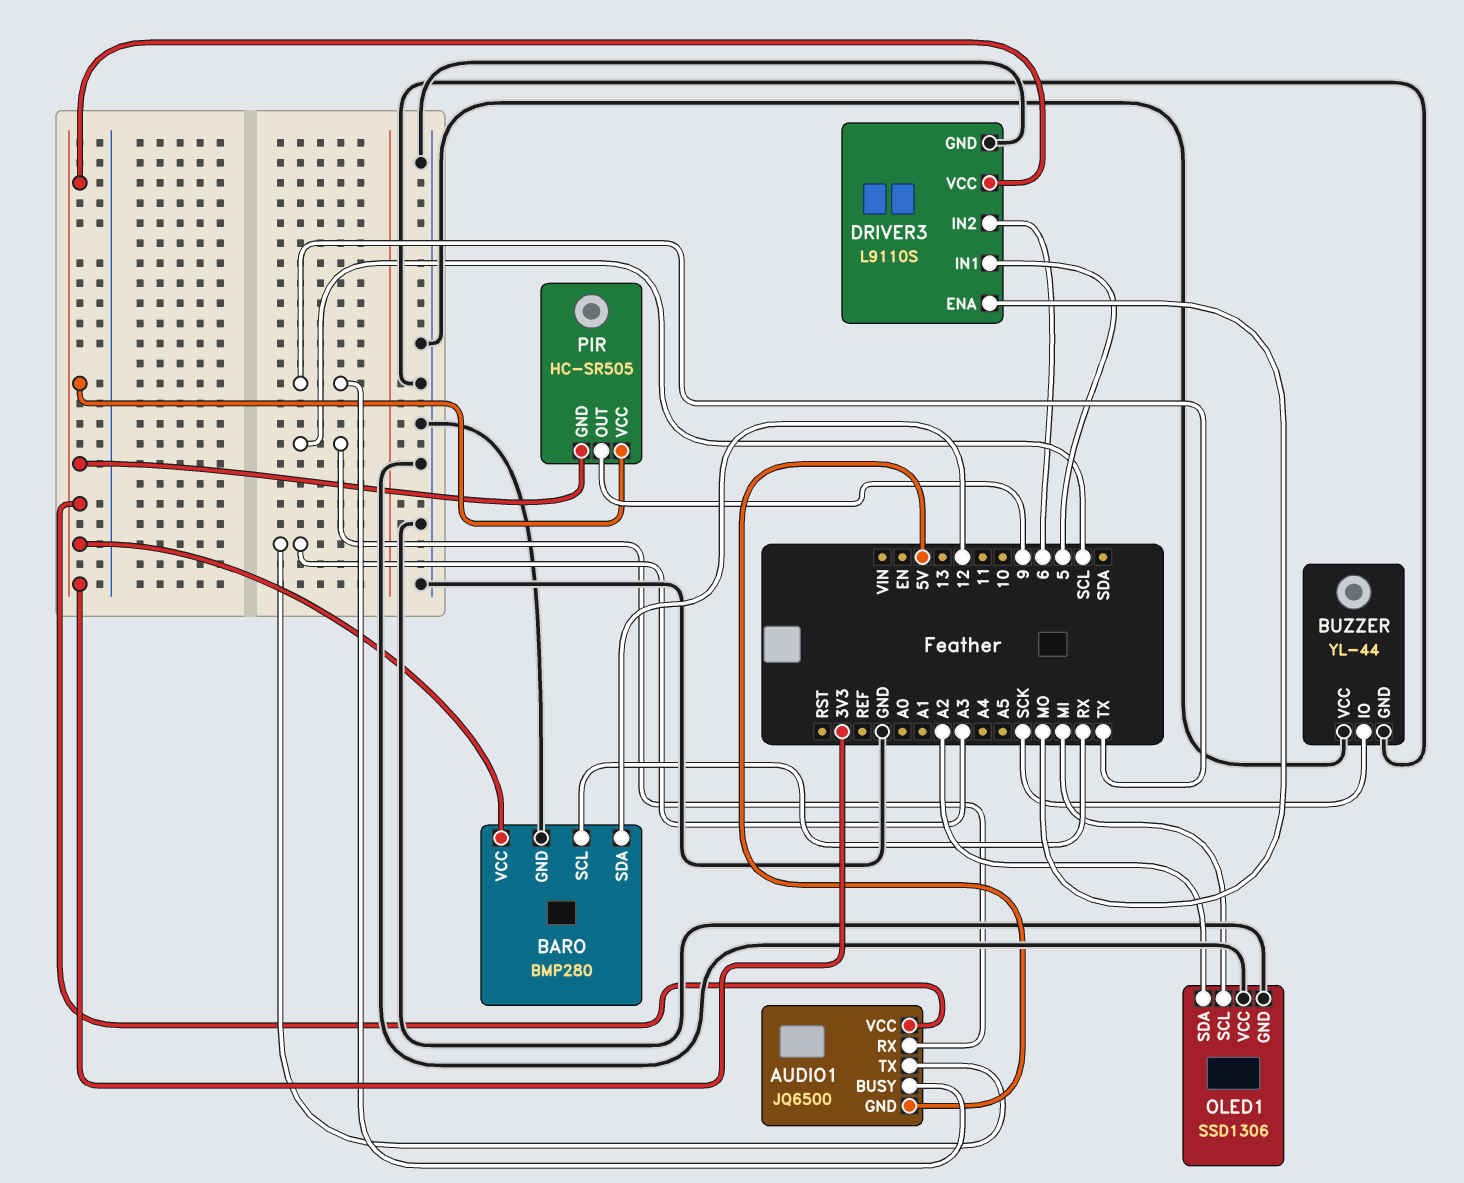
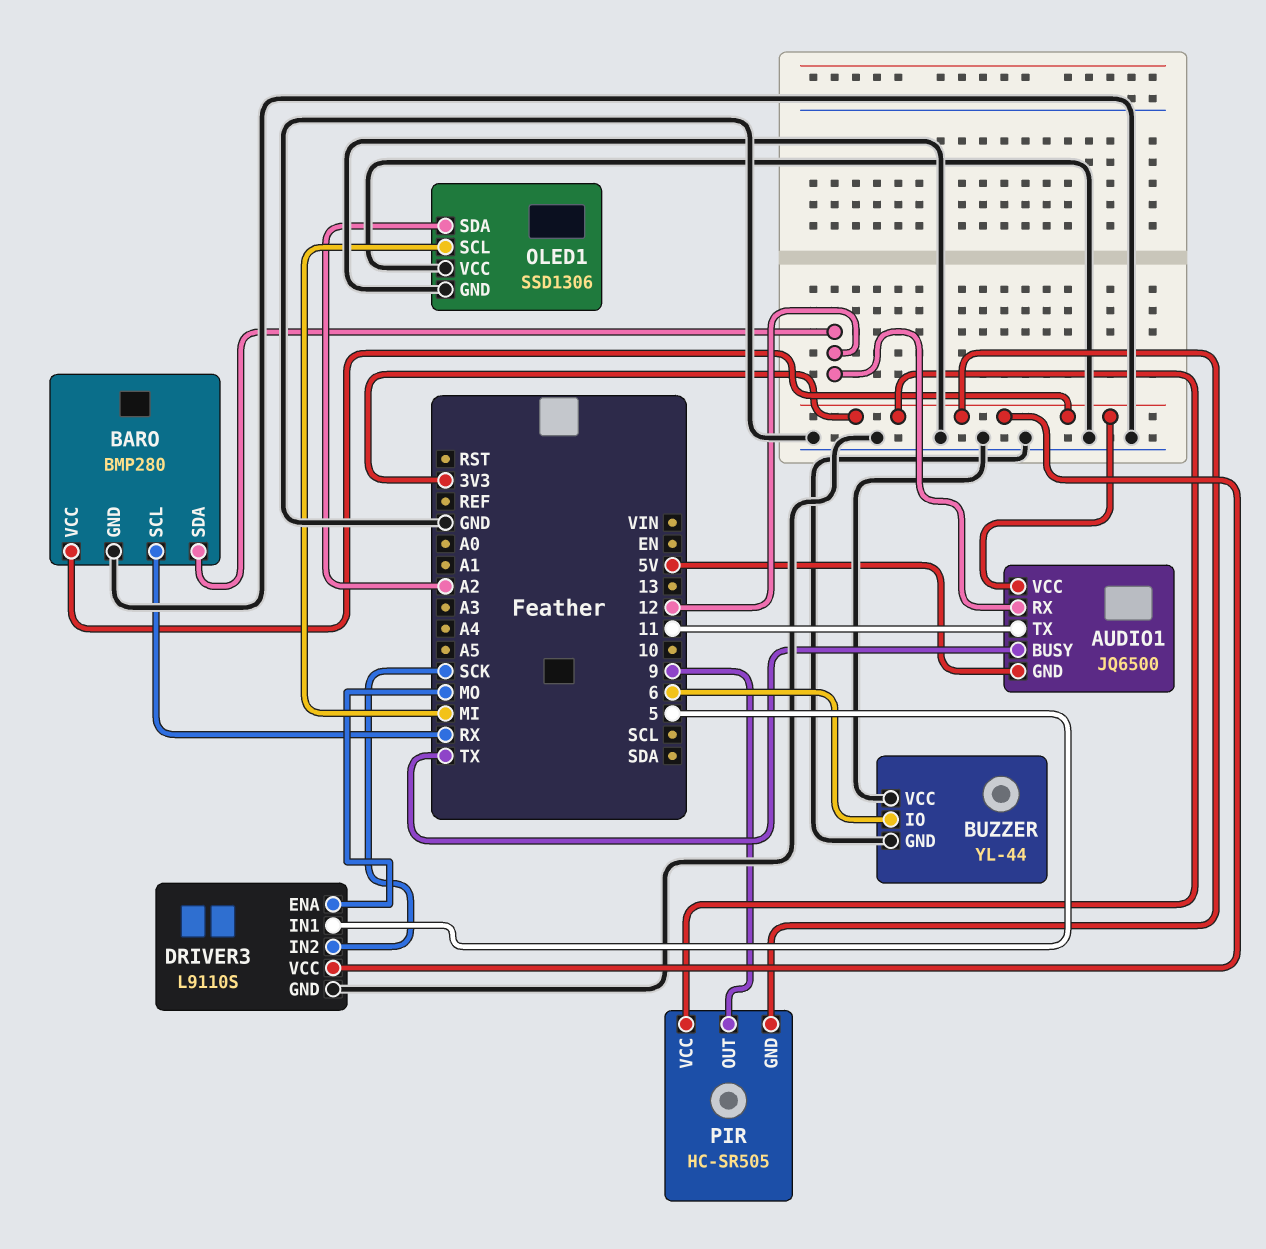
AUDIO1 pin RX: SCL -> 12
AUDIO1 pin TX: A3 -> 11
BUZZER pin IO: SCK -> 6
DRIVER3 pin IN2: 6 -> SCK

